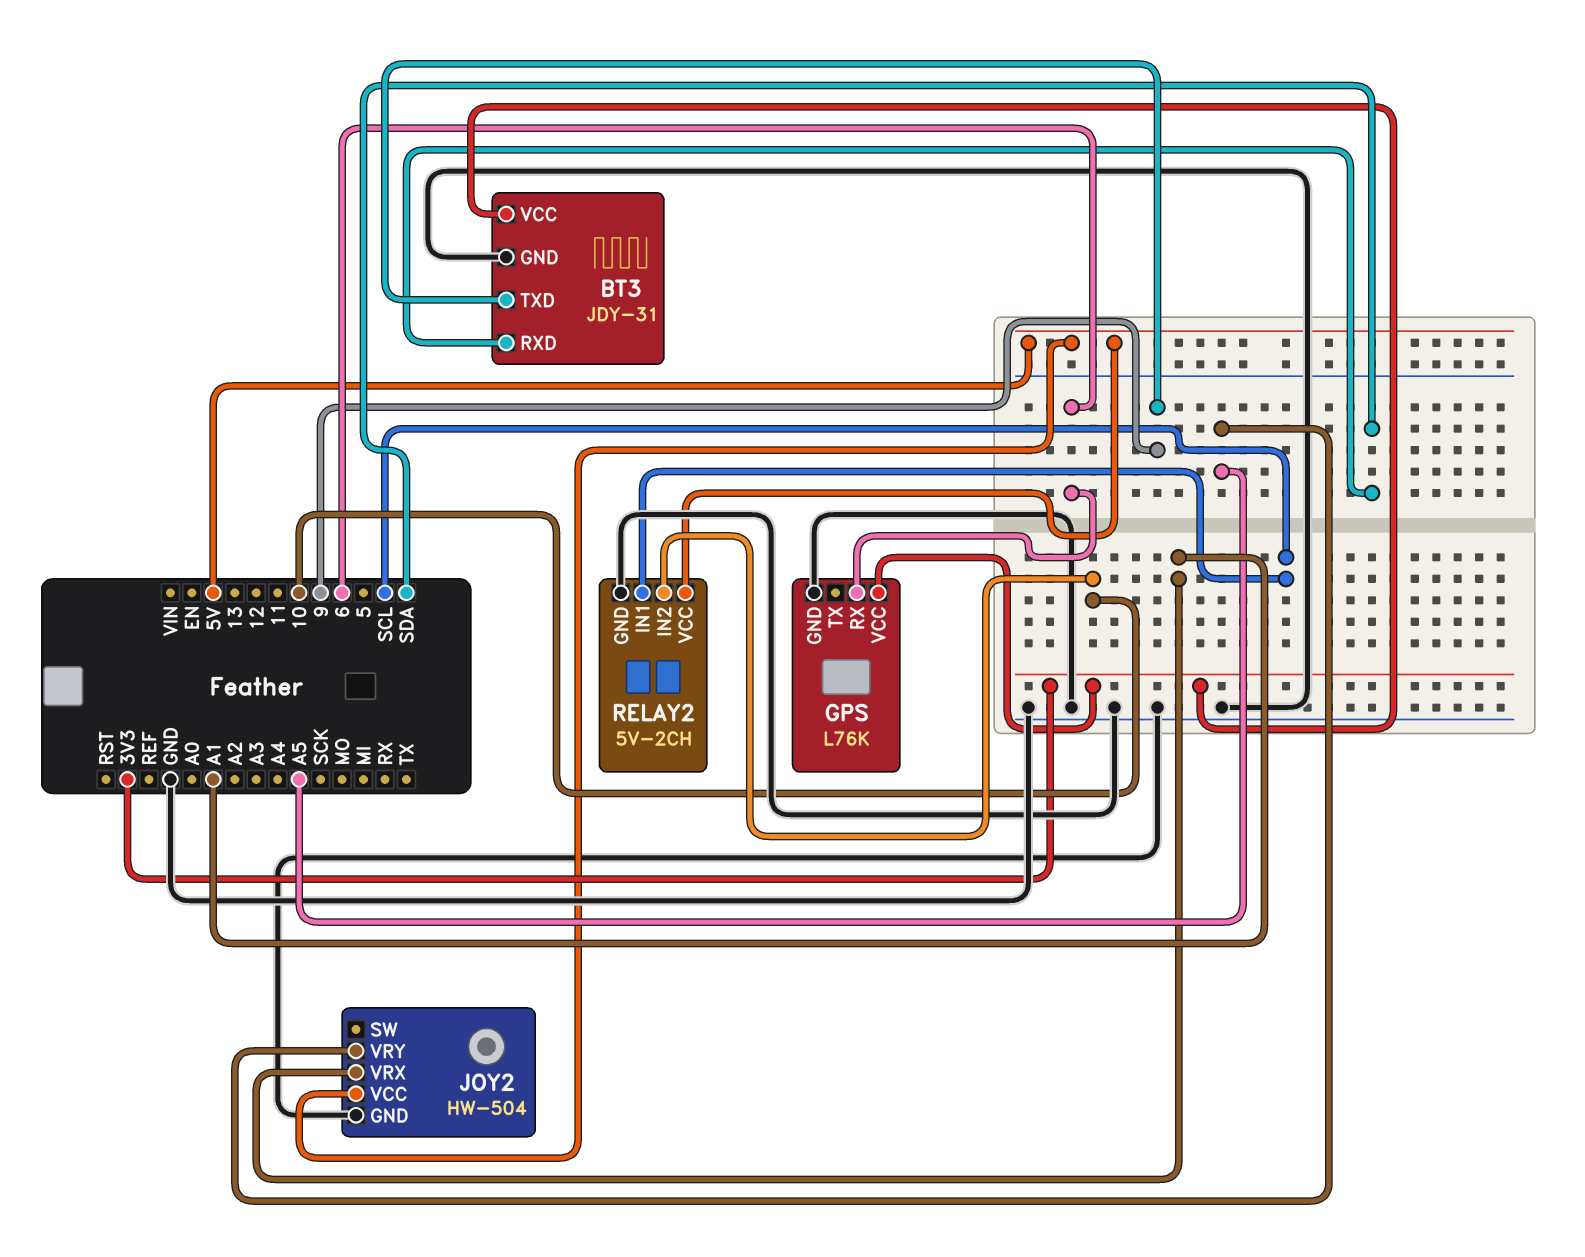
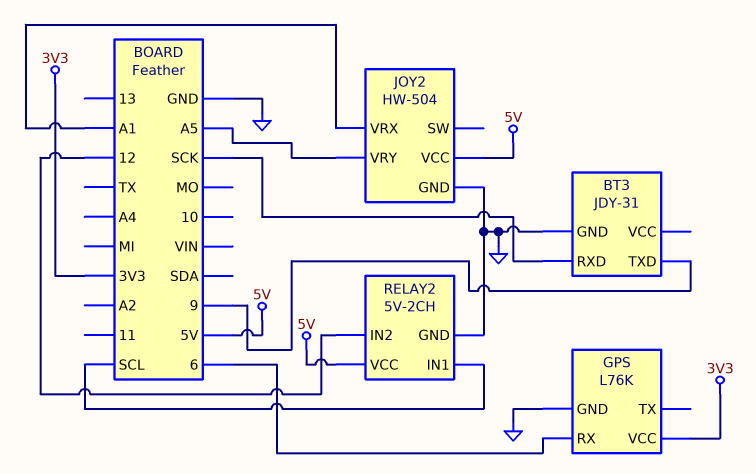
BT3 pin RXD: SDA -> SCK
BT3 pin VCC: 3V3 -> none
RELAY2 pin IN2: 10 -> 12

